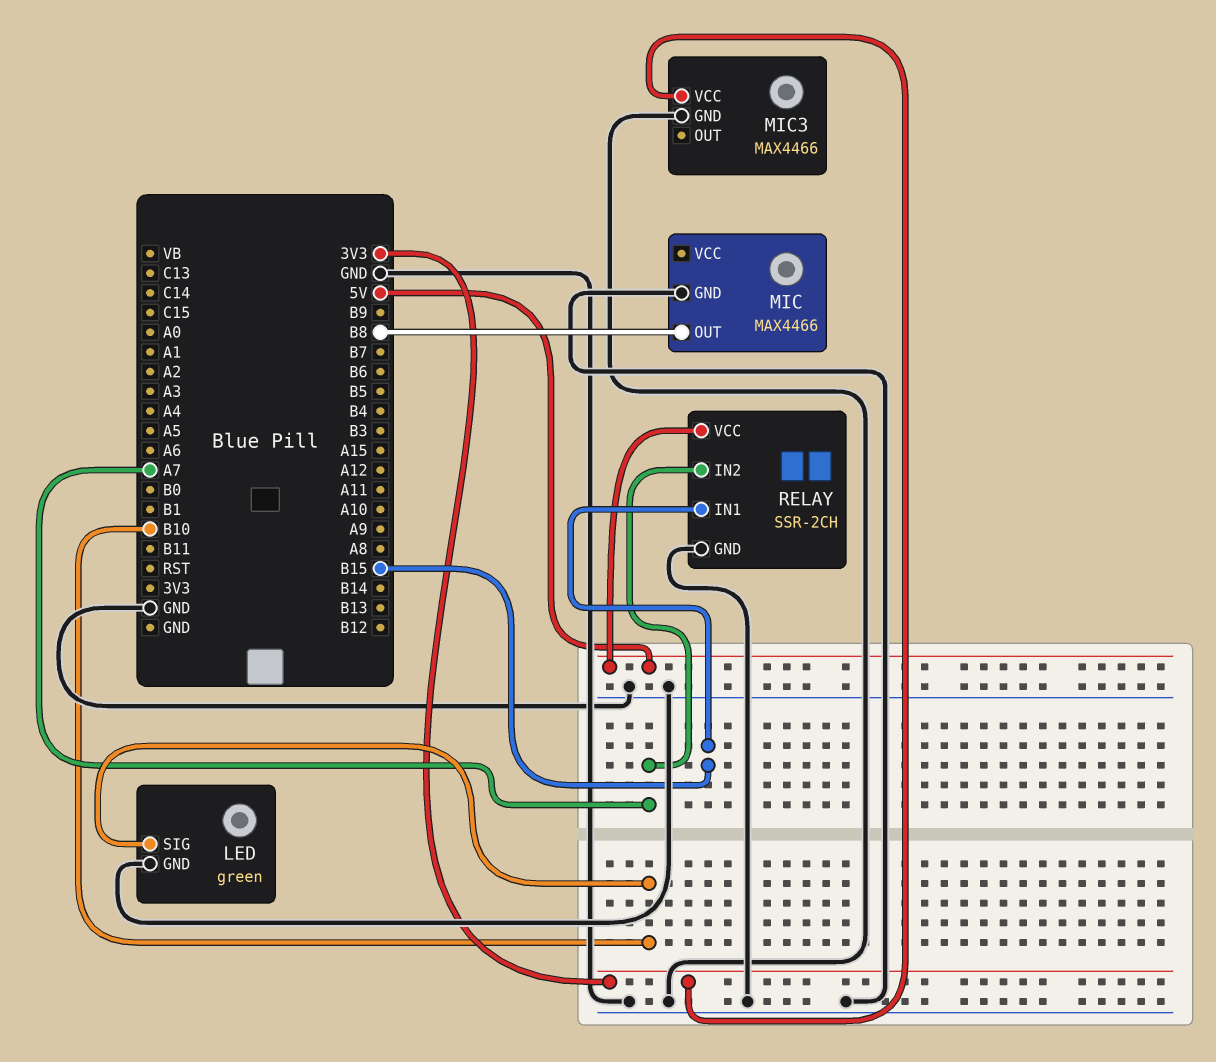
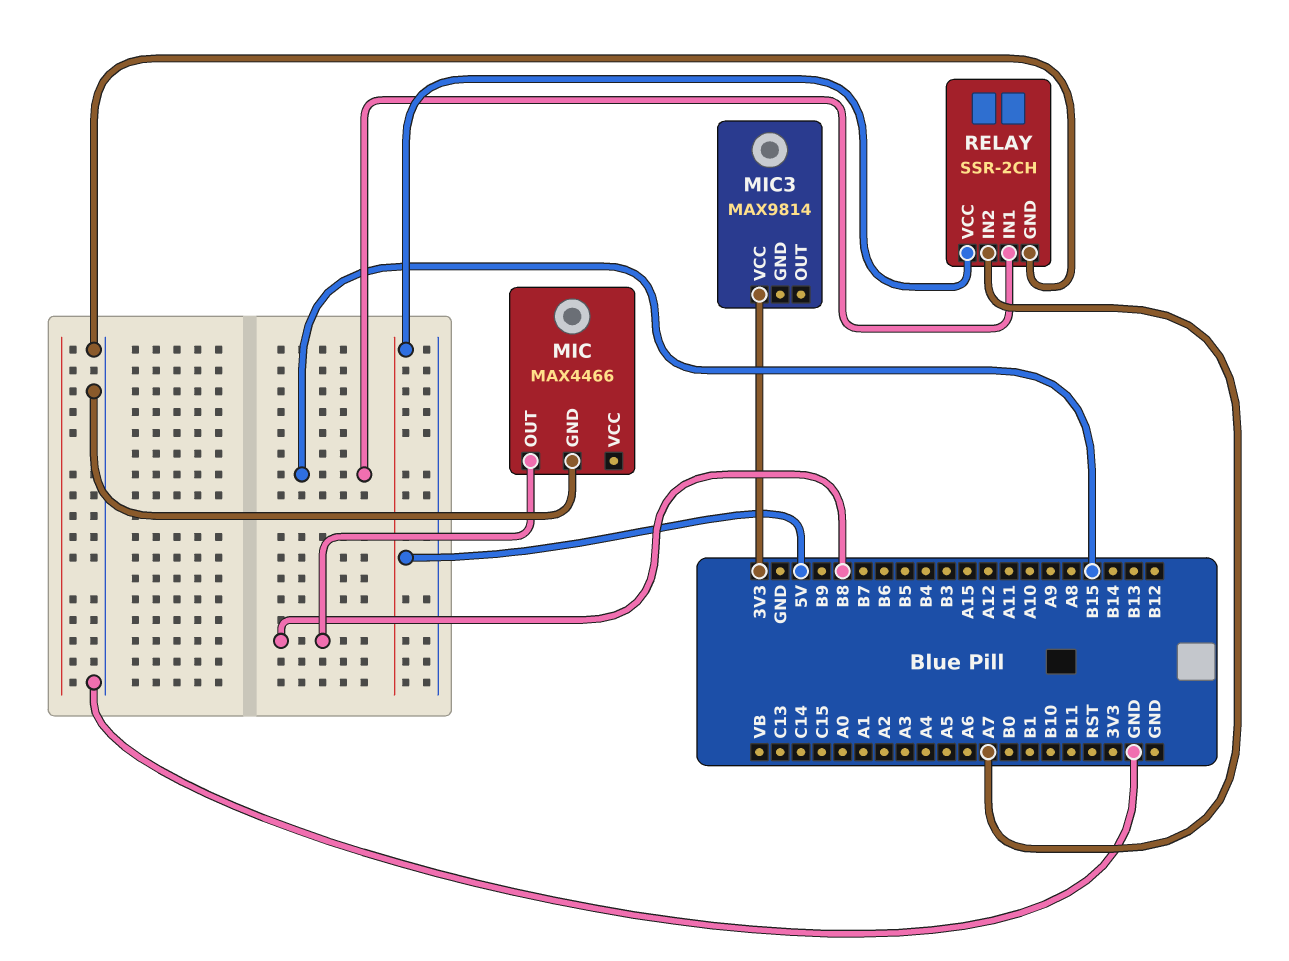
LED: green -> none
LED pin GND: GND -> none
LED pin SIG: B10 -> none
MIC3: MAX4466 -> MAX9814
MIC3 pin GND: GND -> none

